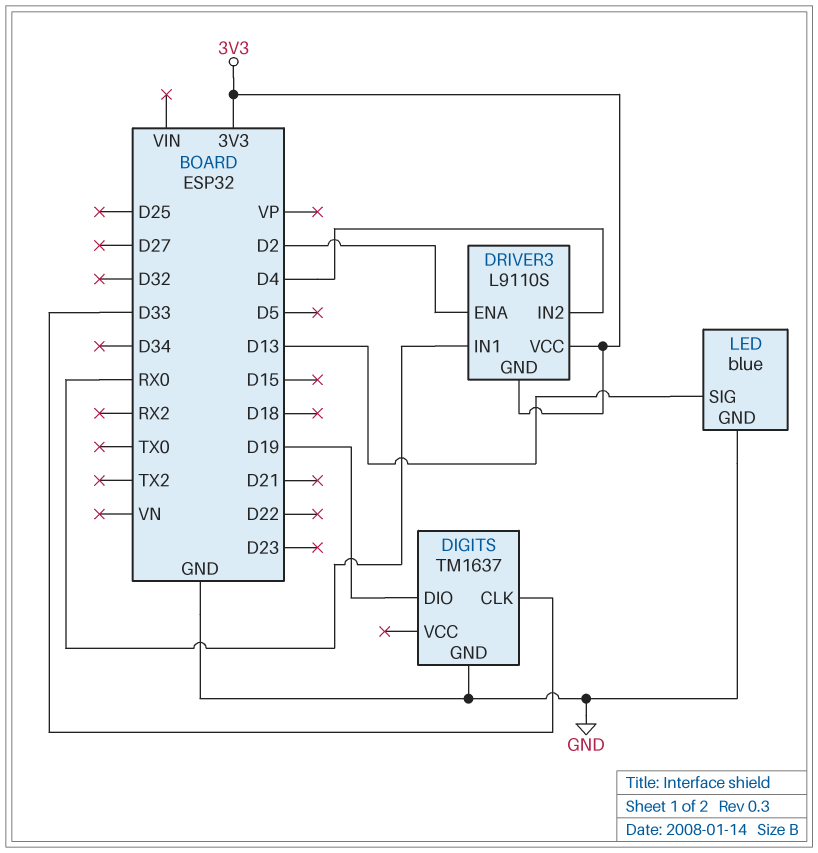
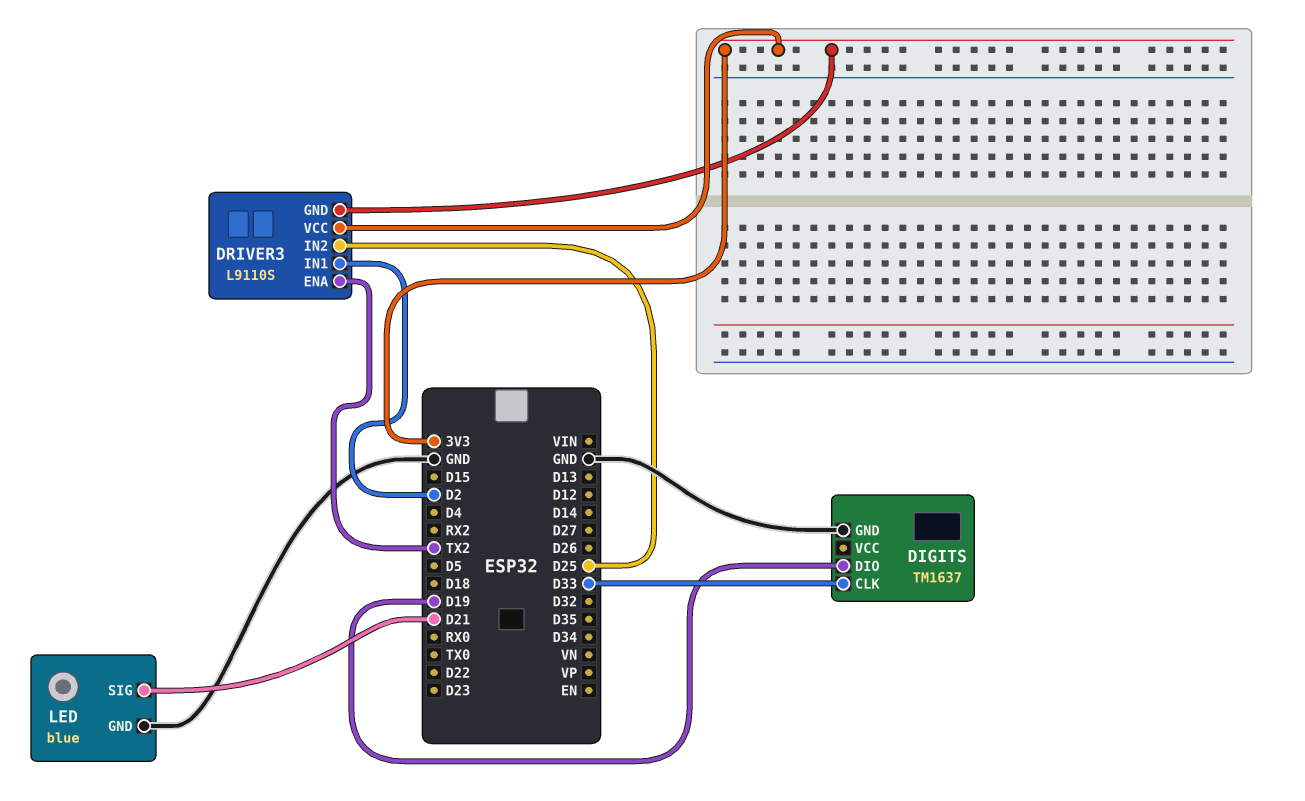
DRIVER3 pin ENA: D2 -> TX2
DRIVER3 pin IN1: RX0 -> D2
DRIVER3 pin IN2: D4 -> D25
LED pin SIG: D13 -> D21

